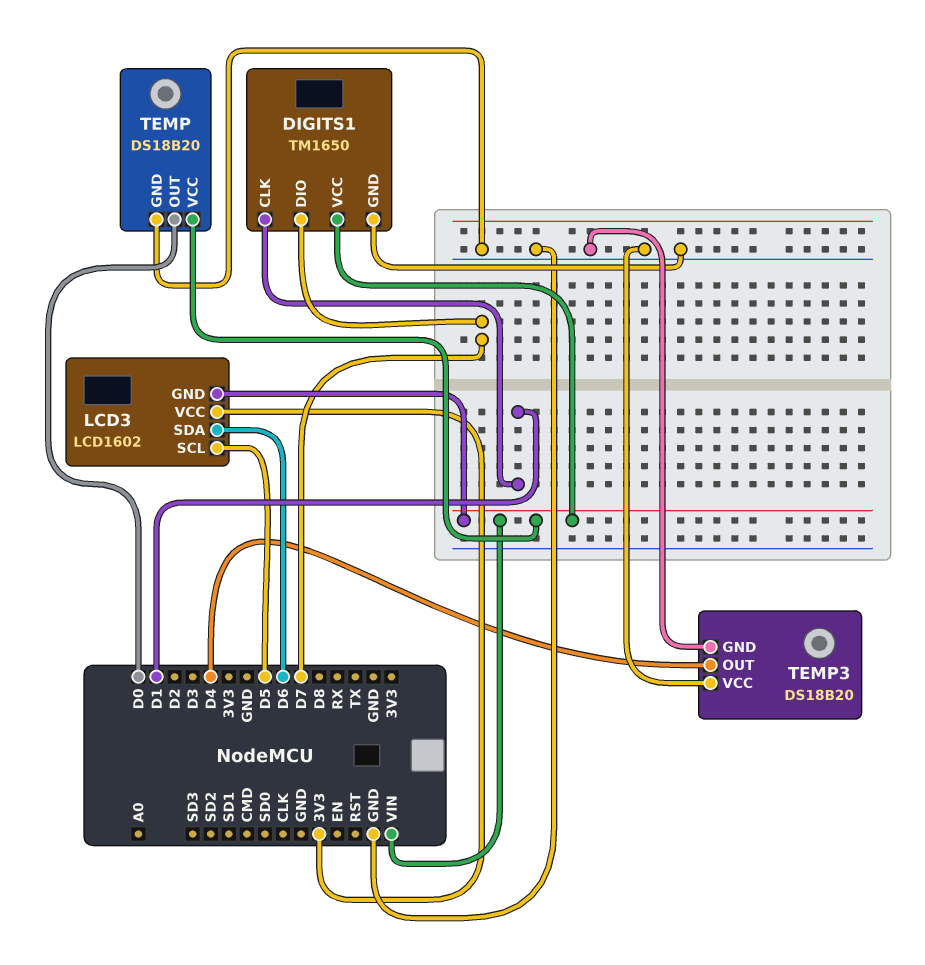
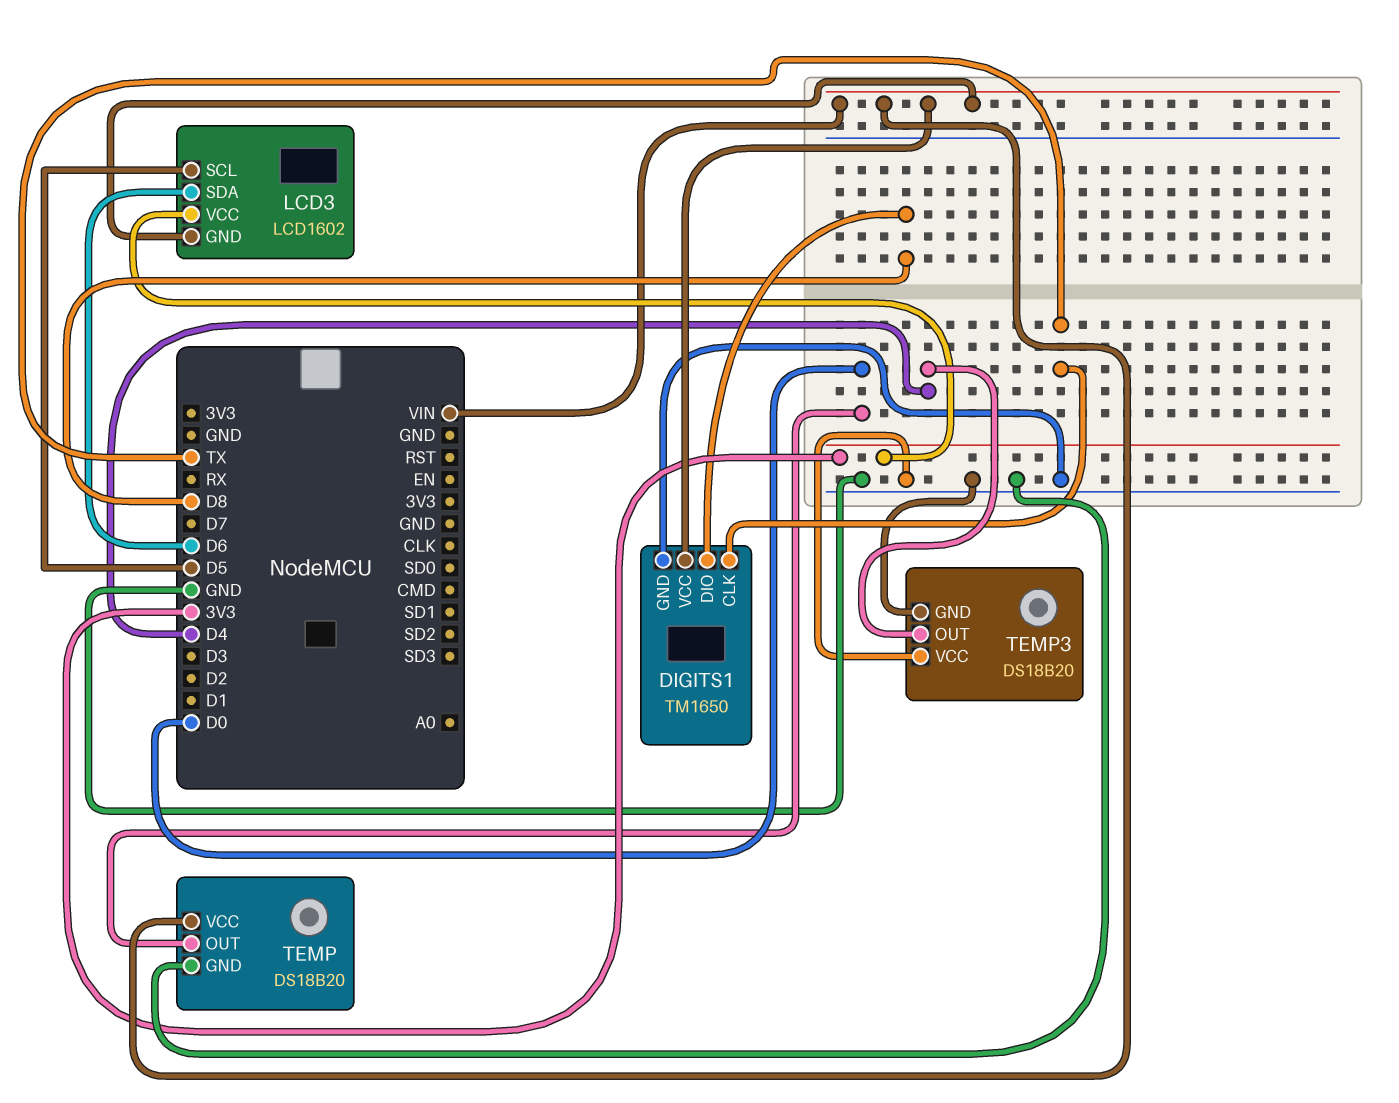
DIGITS1 pin CLK: D1 -> TX
DIGITS1 pin DIO: D7 -> D8

